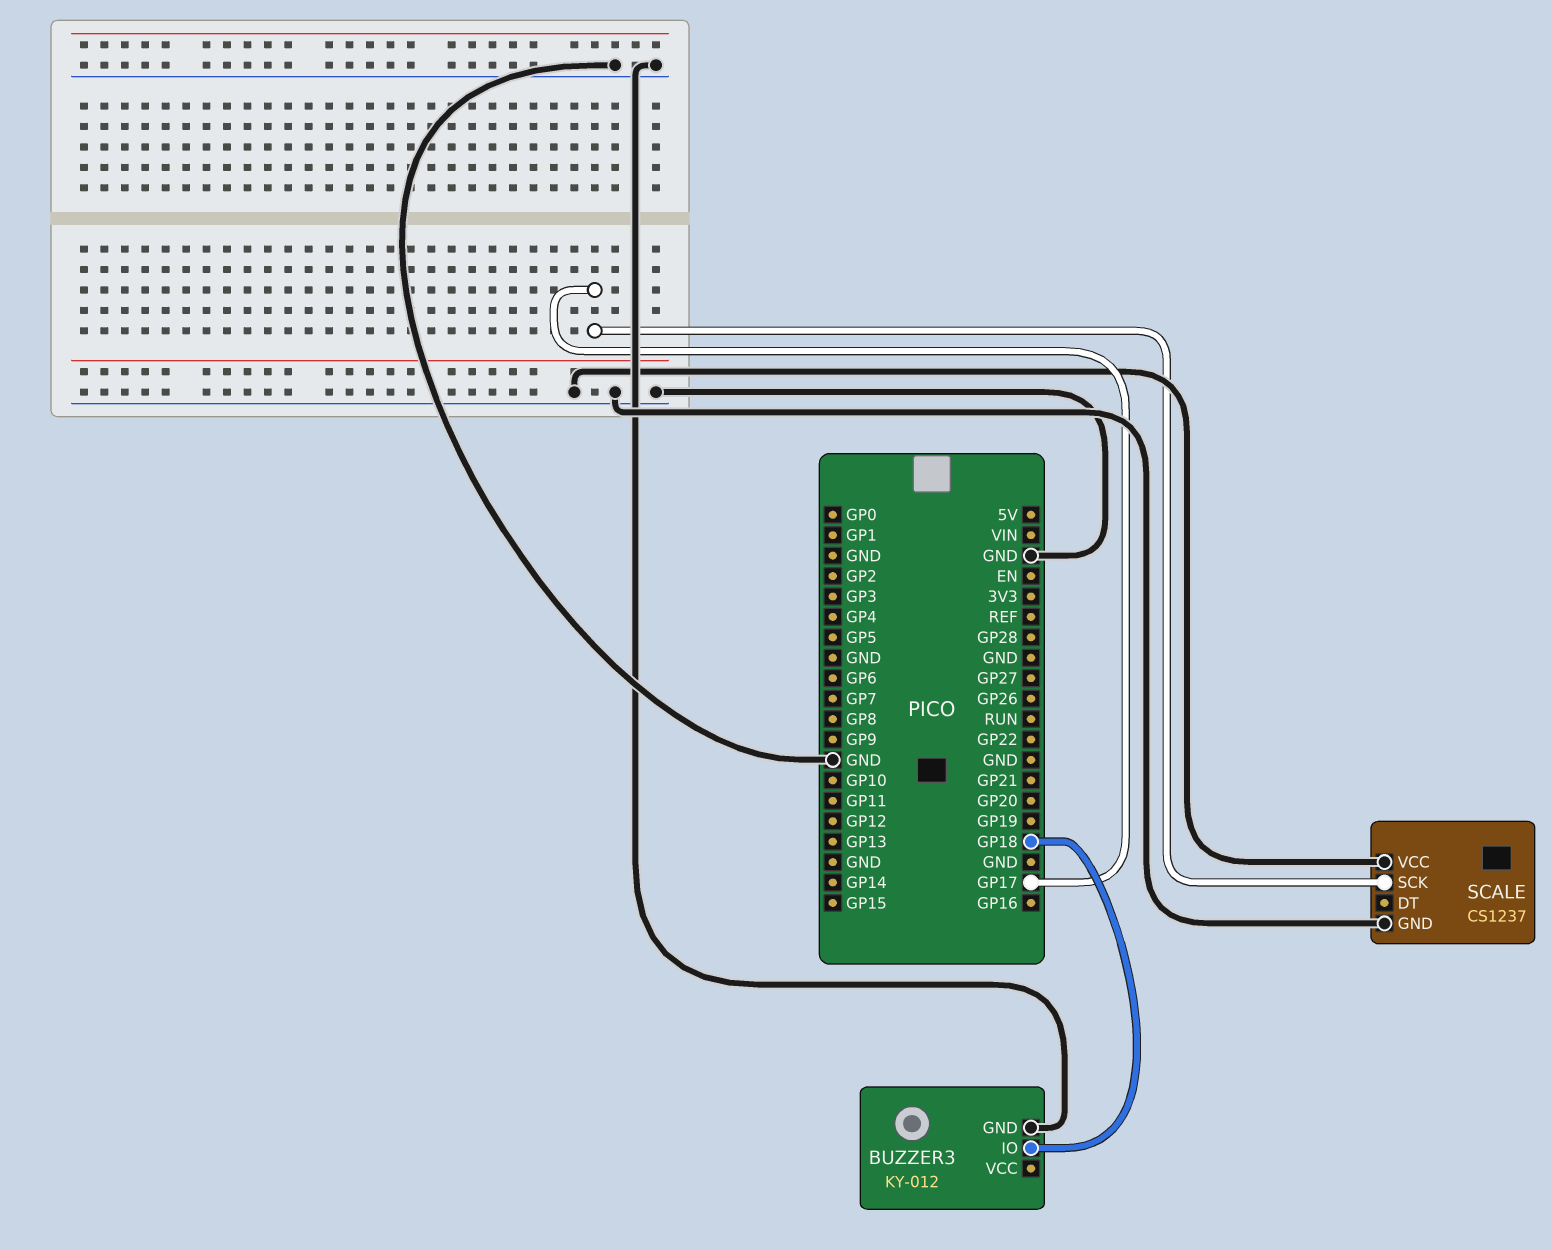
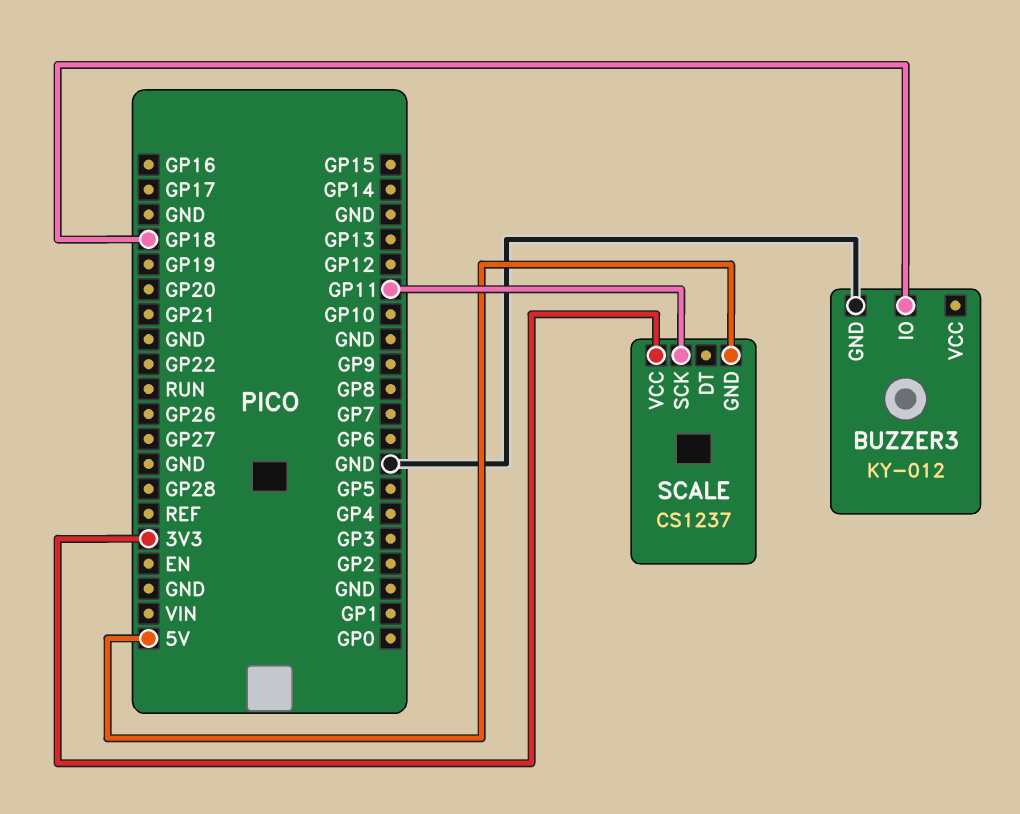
SCALE pin GND: GND -> 5V
SCALE pin SCK: GP17 -> GP11
SCALE pin VCC: GND -> 3V3

